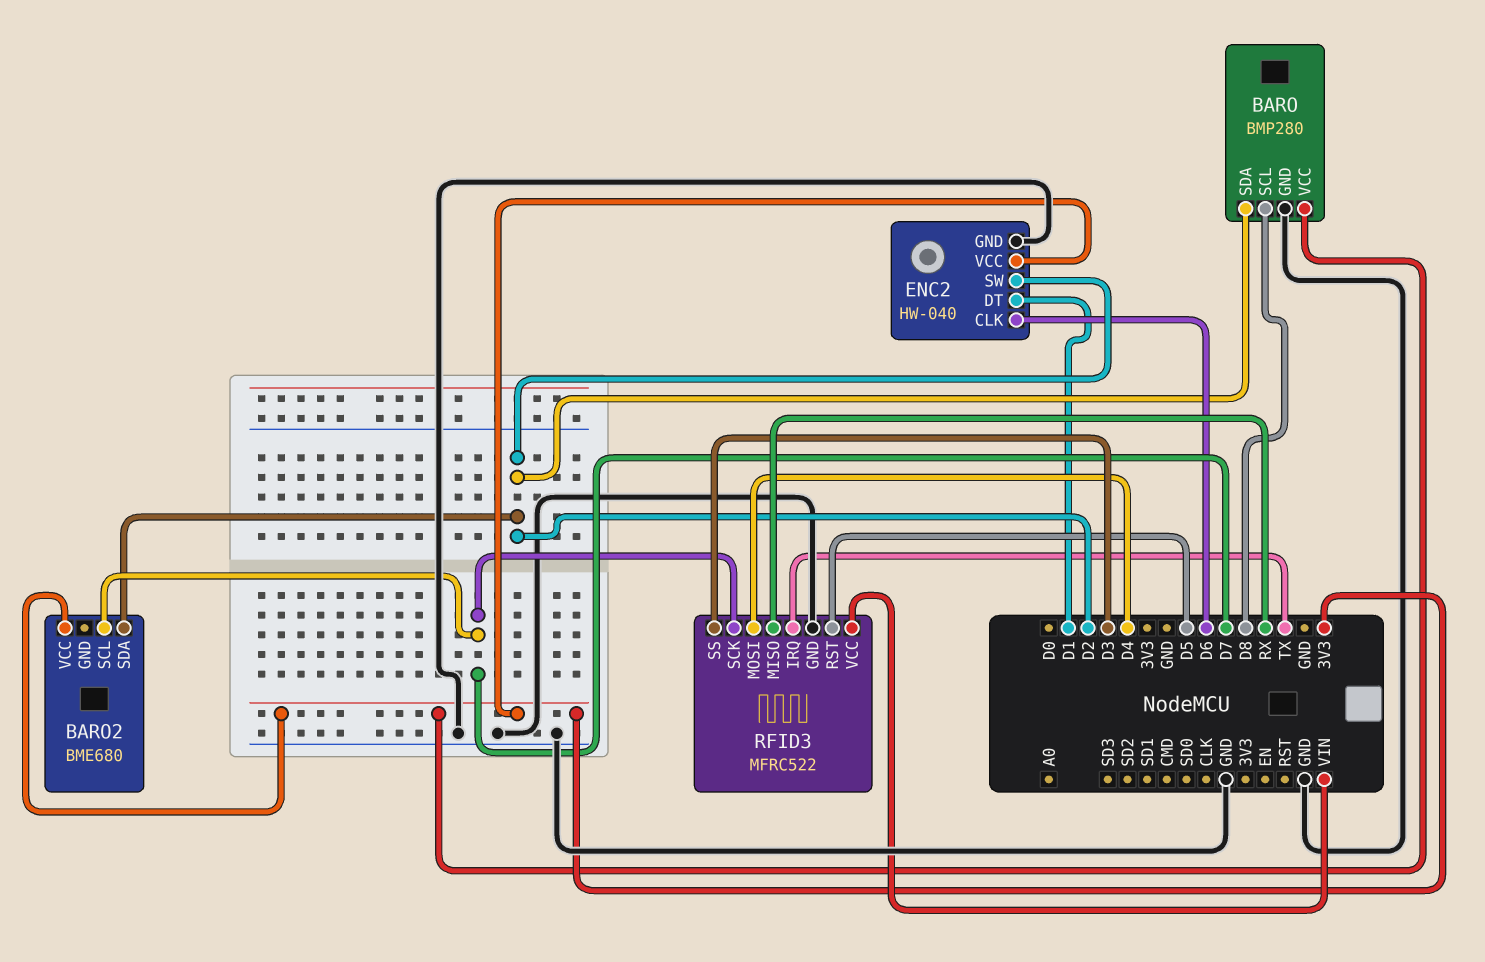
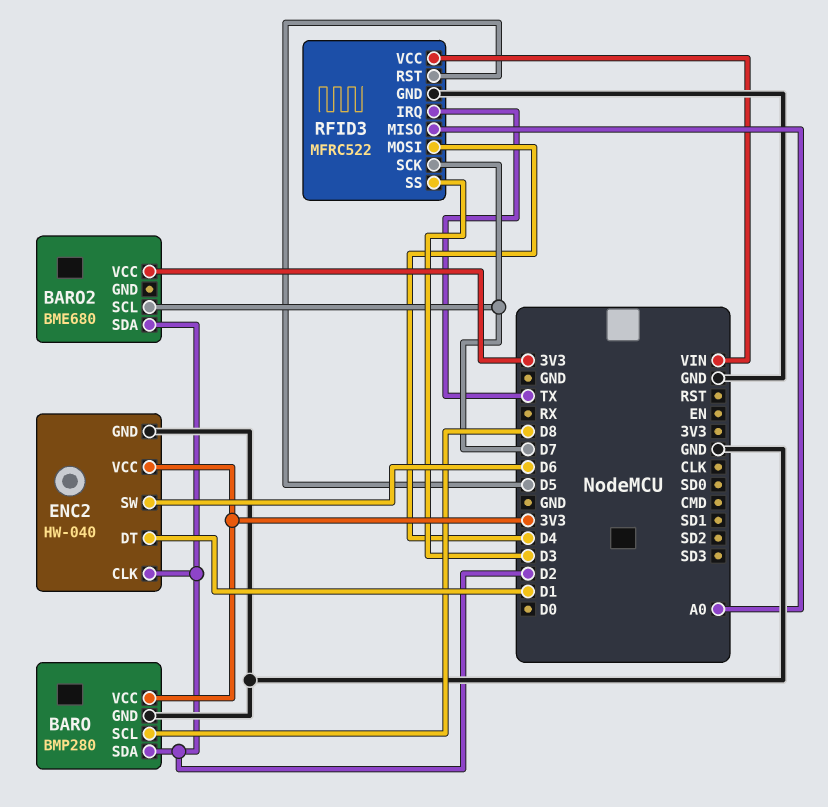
ENC2 pin CLK: D6 -> D2
ENC2 pin SW: D2 -> D6
RFID3 pin MISO: RX -> A0

